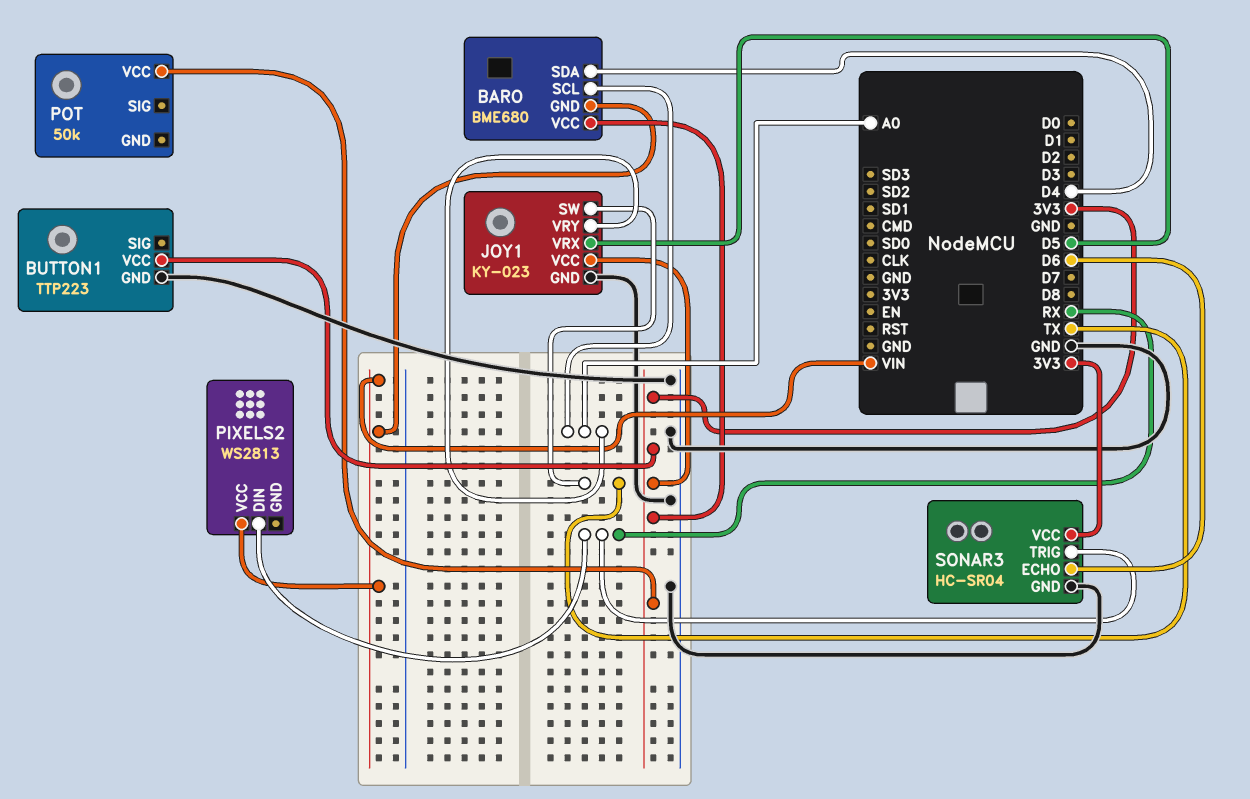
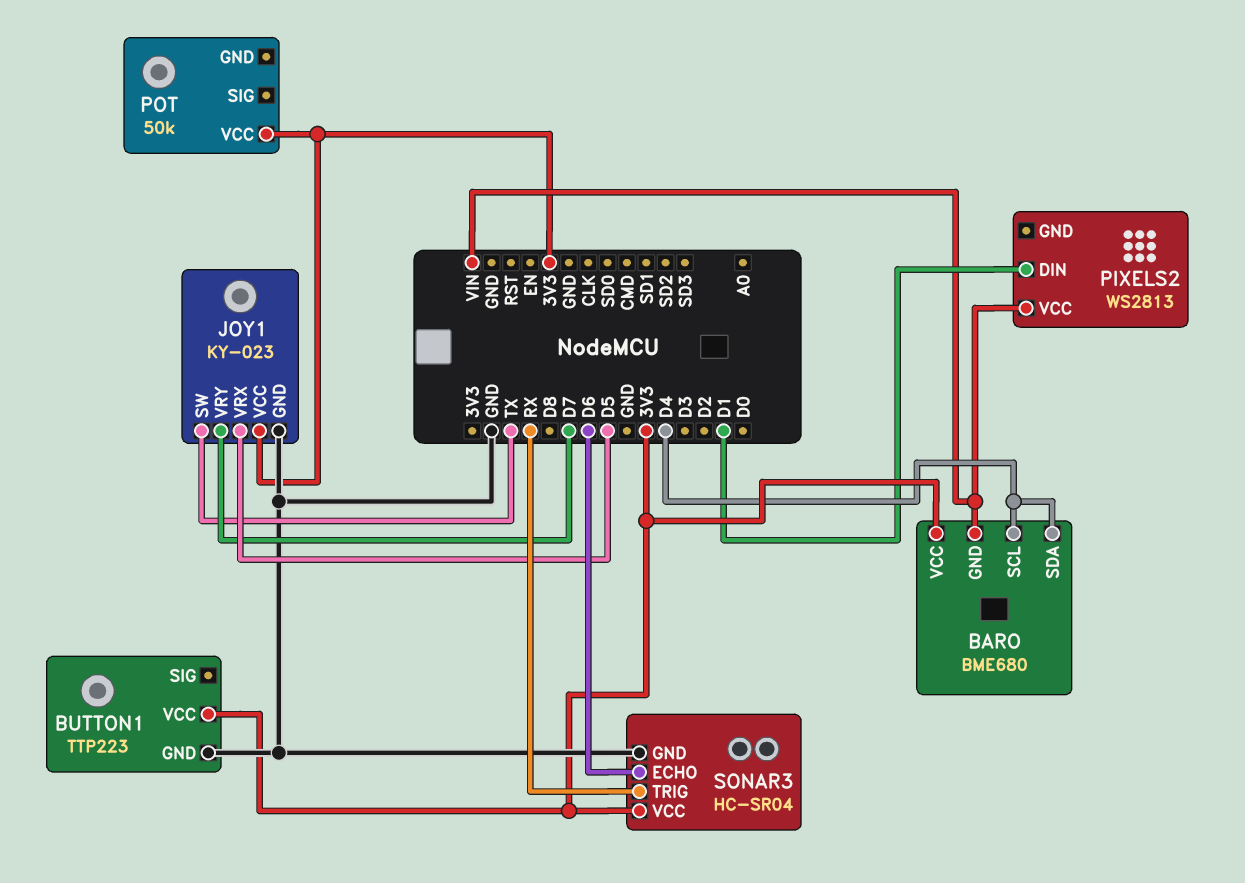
BARO pin SCL: A0 -> D4
JOY1 pin VRY: A0 -> D7
PIXELS2 pin DIN: RX -> D1

